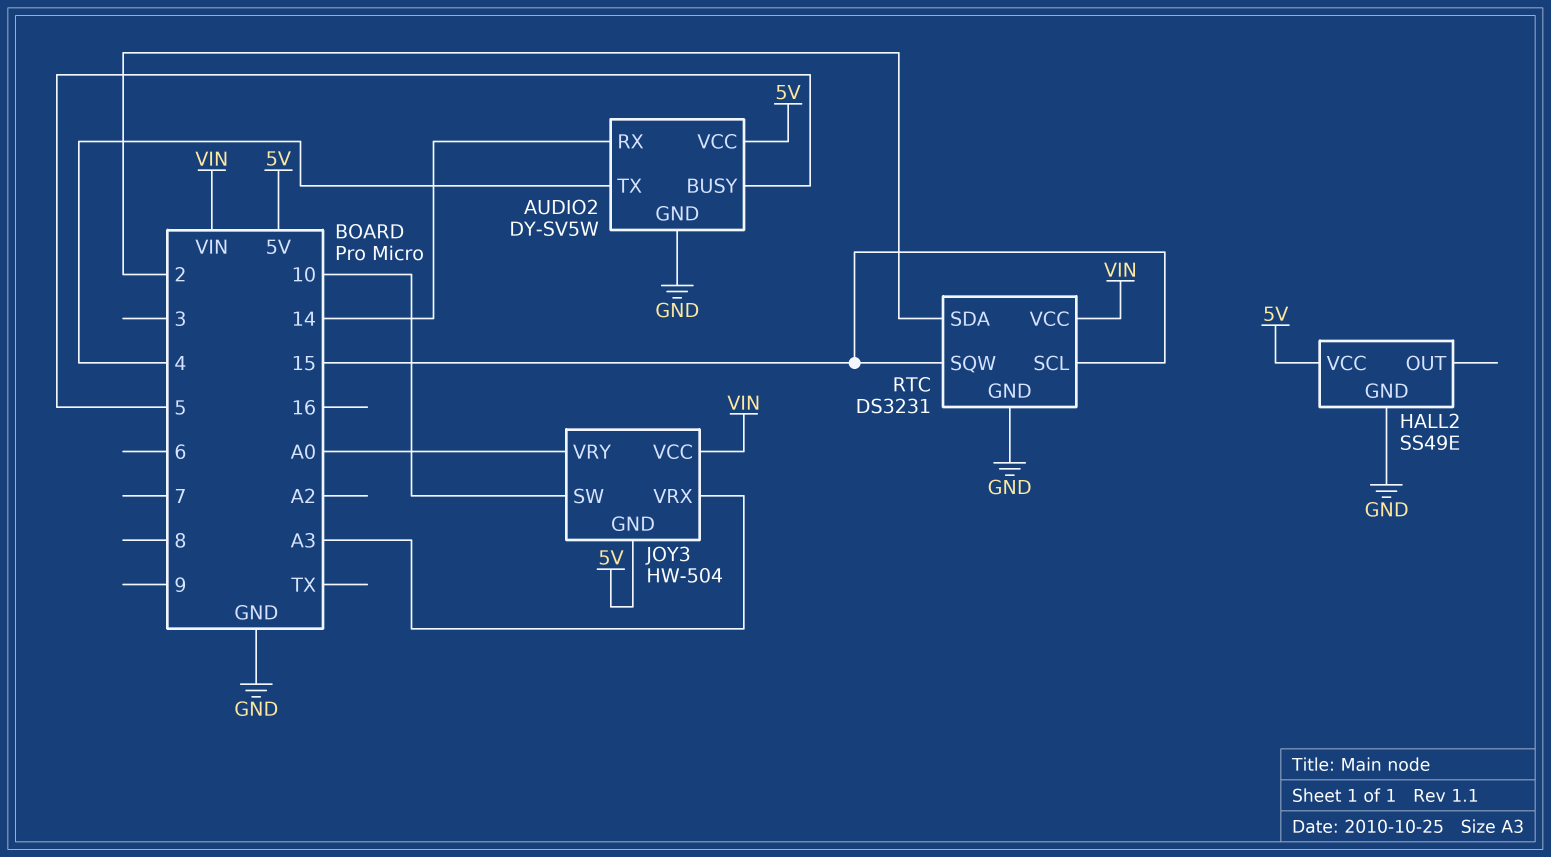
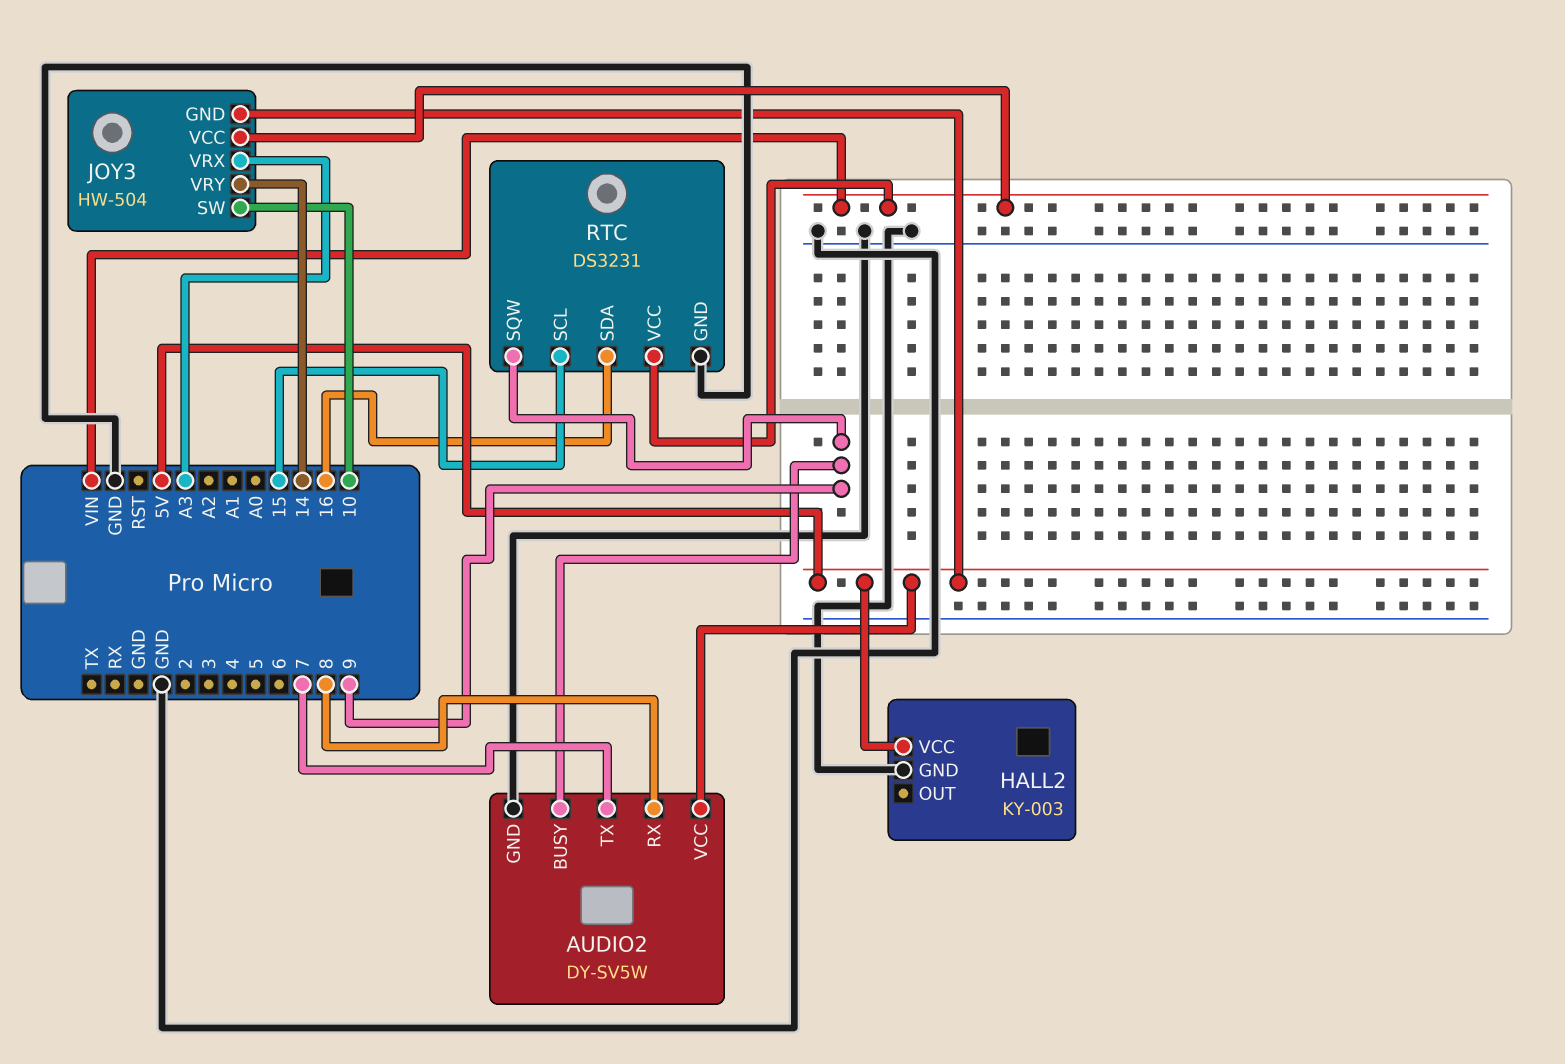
AUDIO2 pin BUSY: 5 -> 9
AUDIO2 pin RX: 14 -> 8
AUDIO2 pin TX: 4 -> 7
HALL2: SS49E -> KY-003
JOY3 pin VRY: A0 -> 14
RTC pin SDA: 2 -> 16
RTC pin SQW: 15 -> 9

